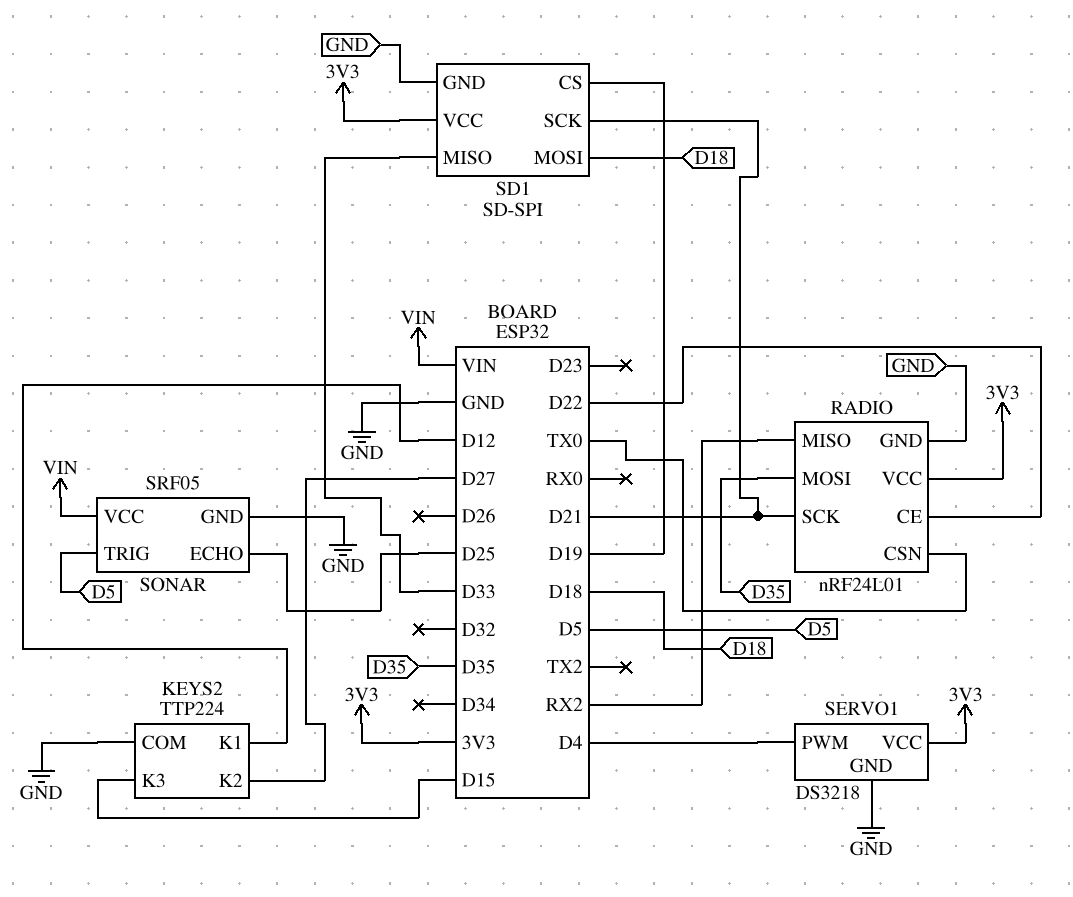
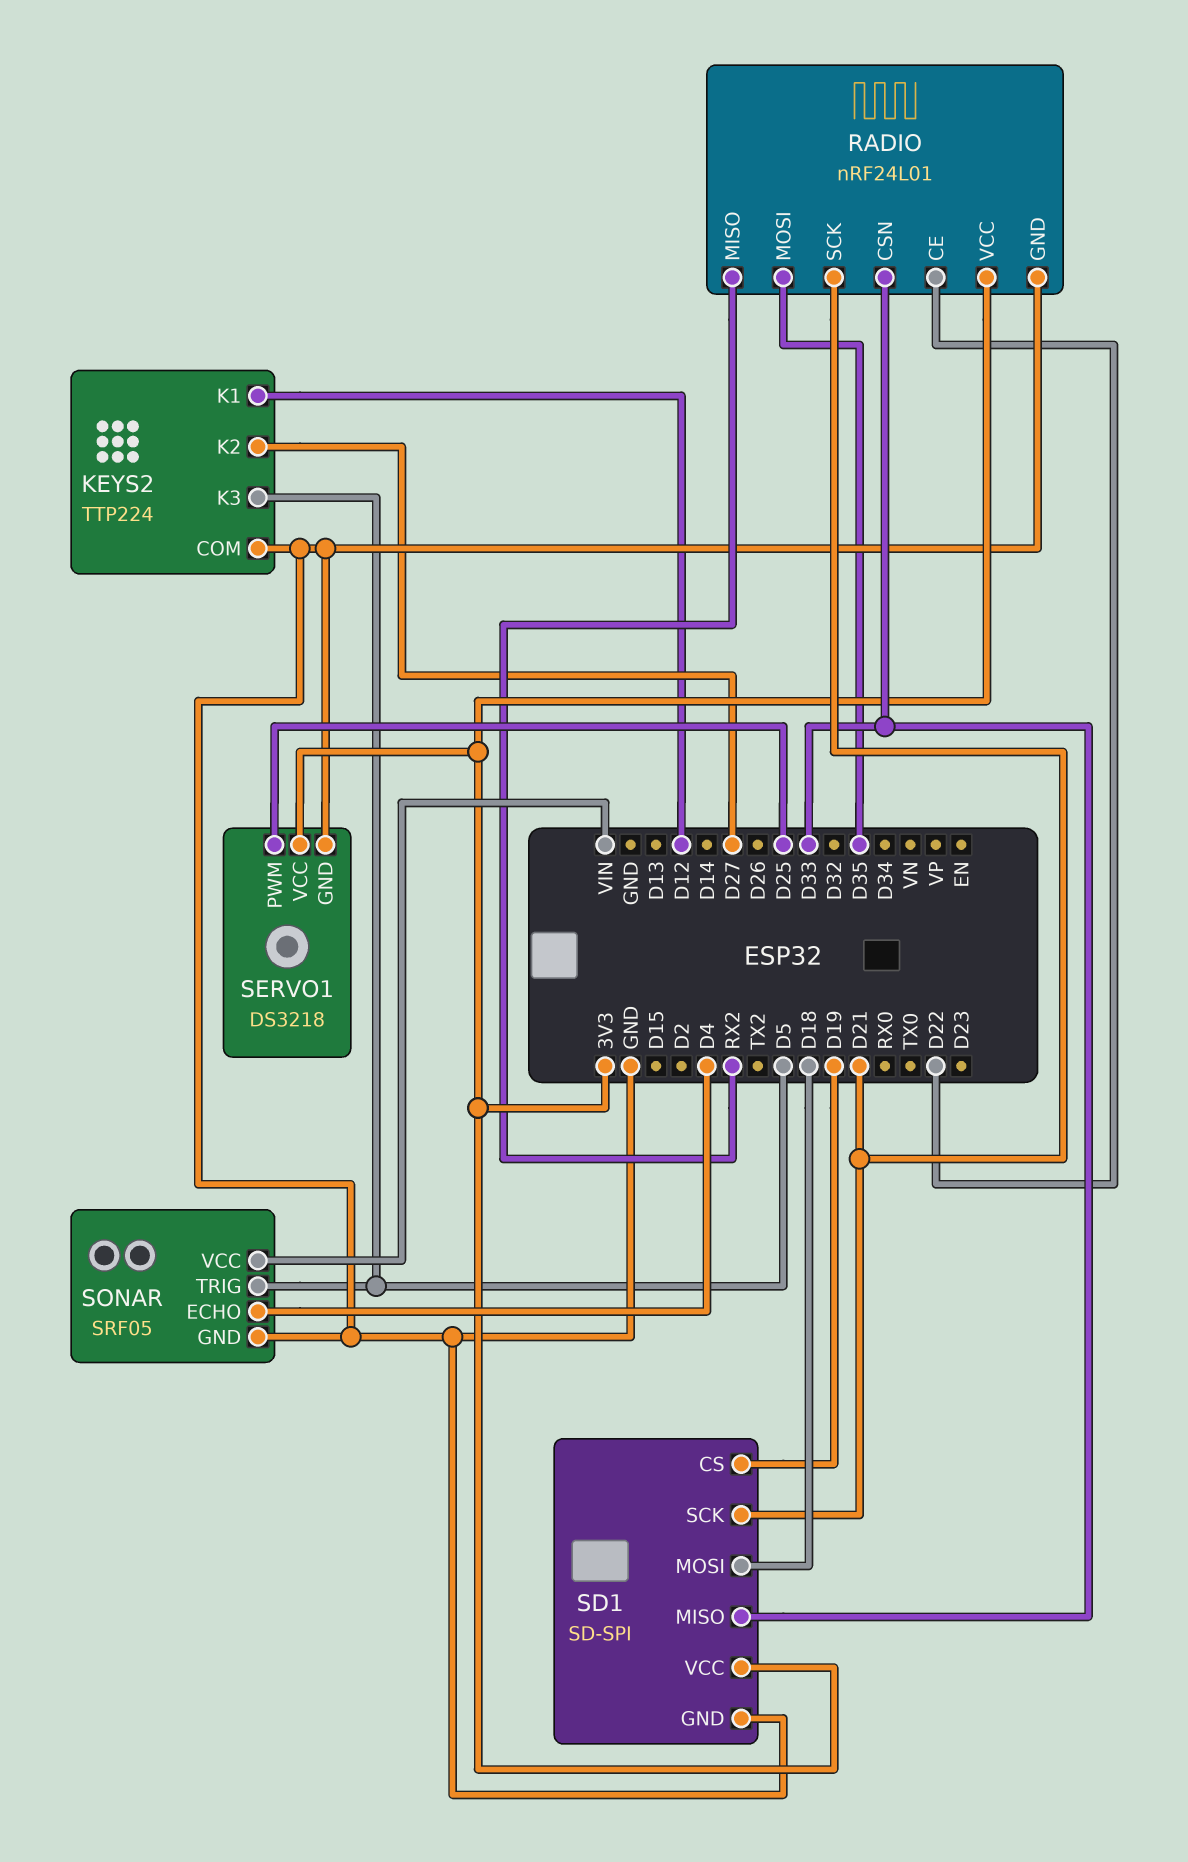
KEYS2 pin K3: D15 -> D5
RADIO pin CSN: TX0 -> D33
SERVO1 pin PWM: D4 -> D25
SONAR pin ECHO: D25 -> D4

